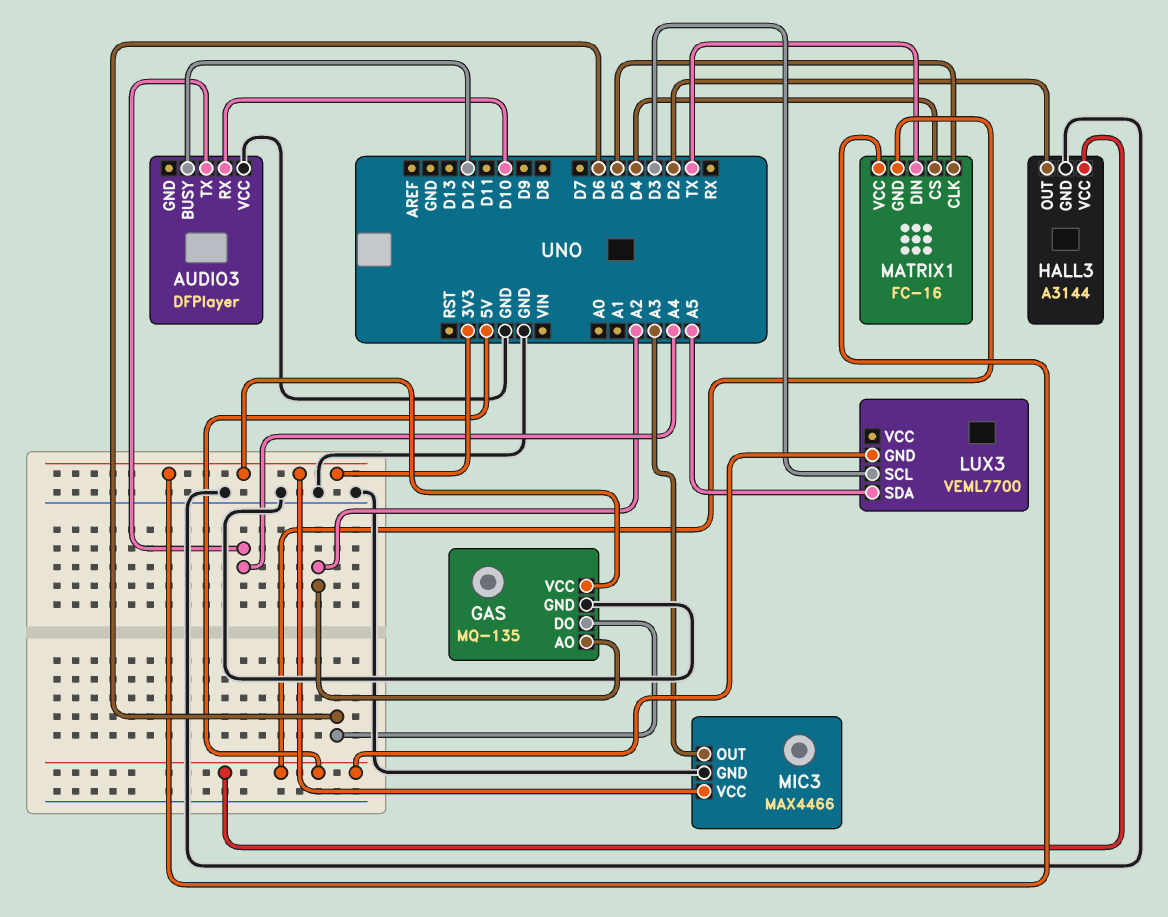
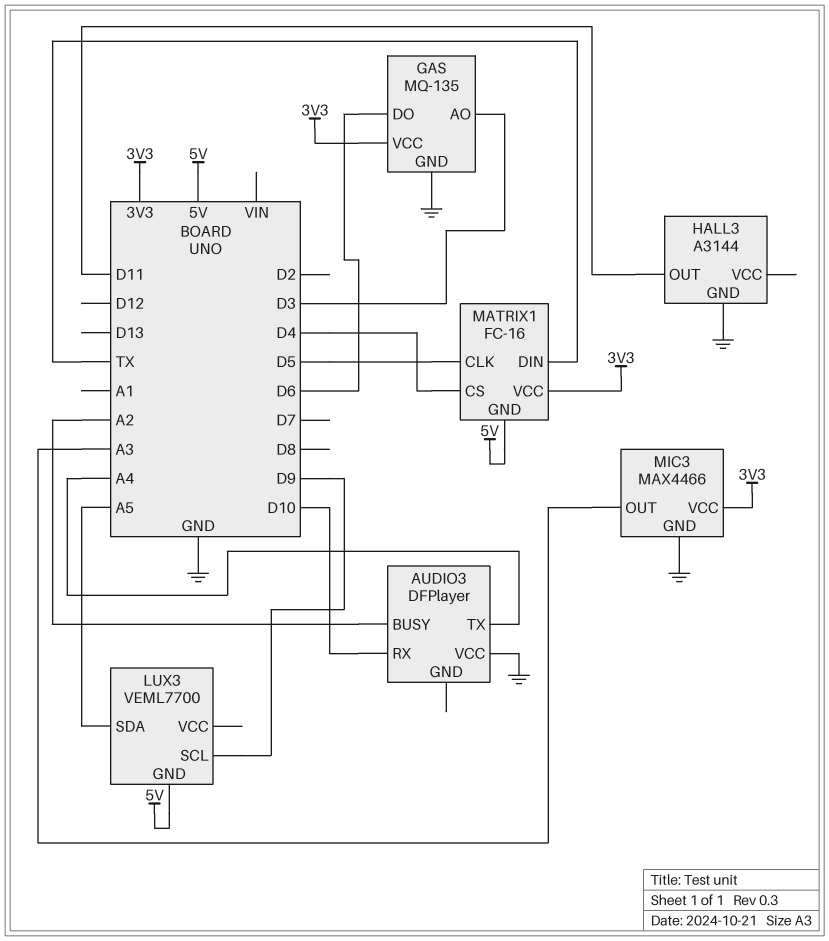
AUDIO3 pin BUSY: D12 -> A2
GAS pin AO: A2 -> D3
HALL3 pin OUT: D2 -> D11
HALL3 pin VCC: 5V -> none
LUX3 pin SCL: D3 -> D9

